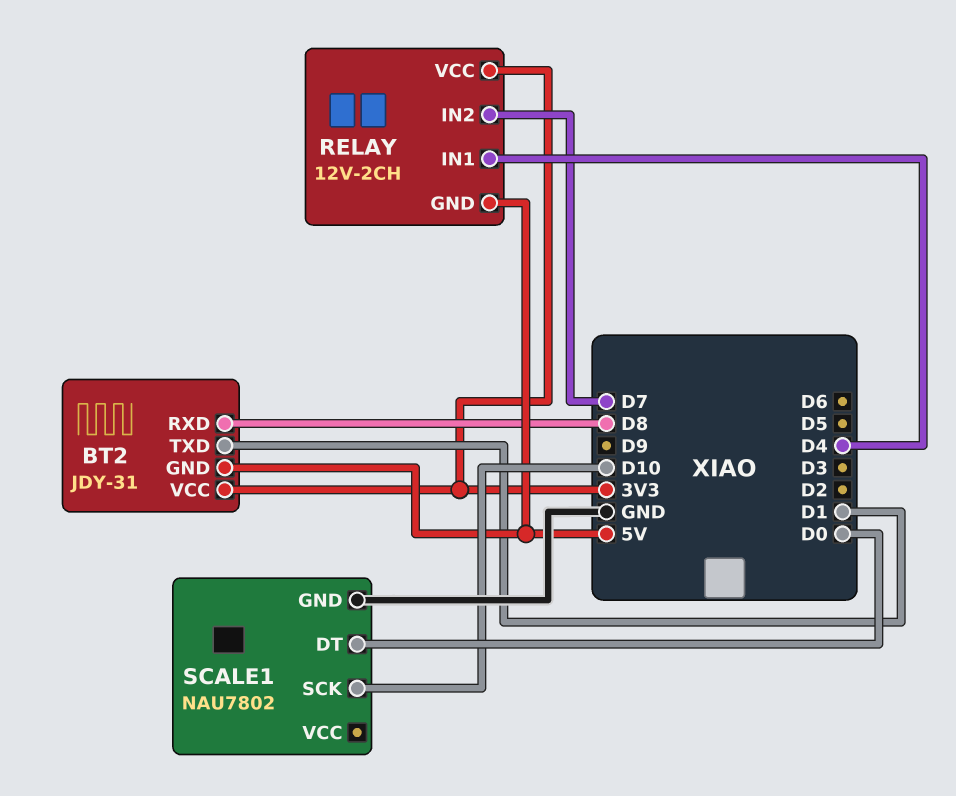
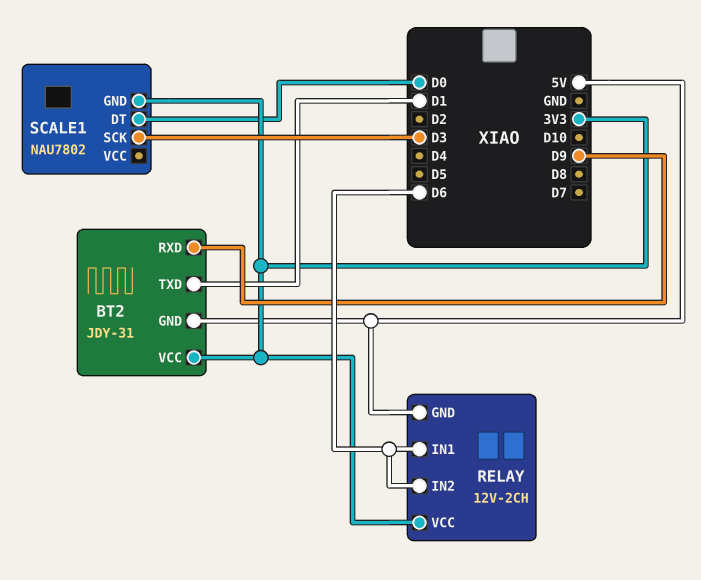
BT2 pin RXD: D8 -> D9
RELAY pin IN1: D4 -> D6
RELAY pin IN2: D7 -> D6
SCALE1 pin GND: GND -> 3V3
SCALE1 pin SCK: D10 -> D3

